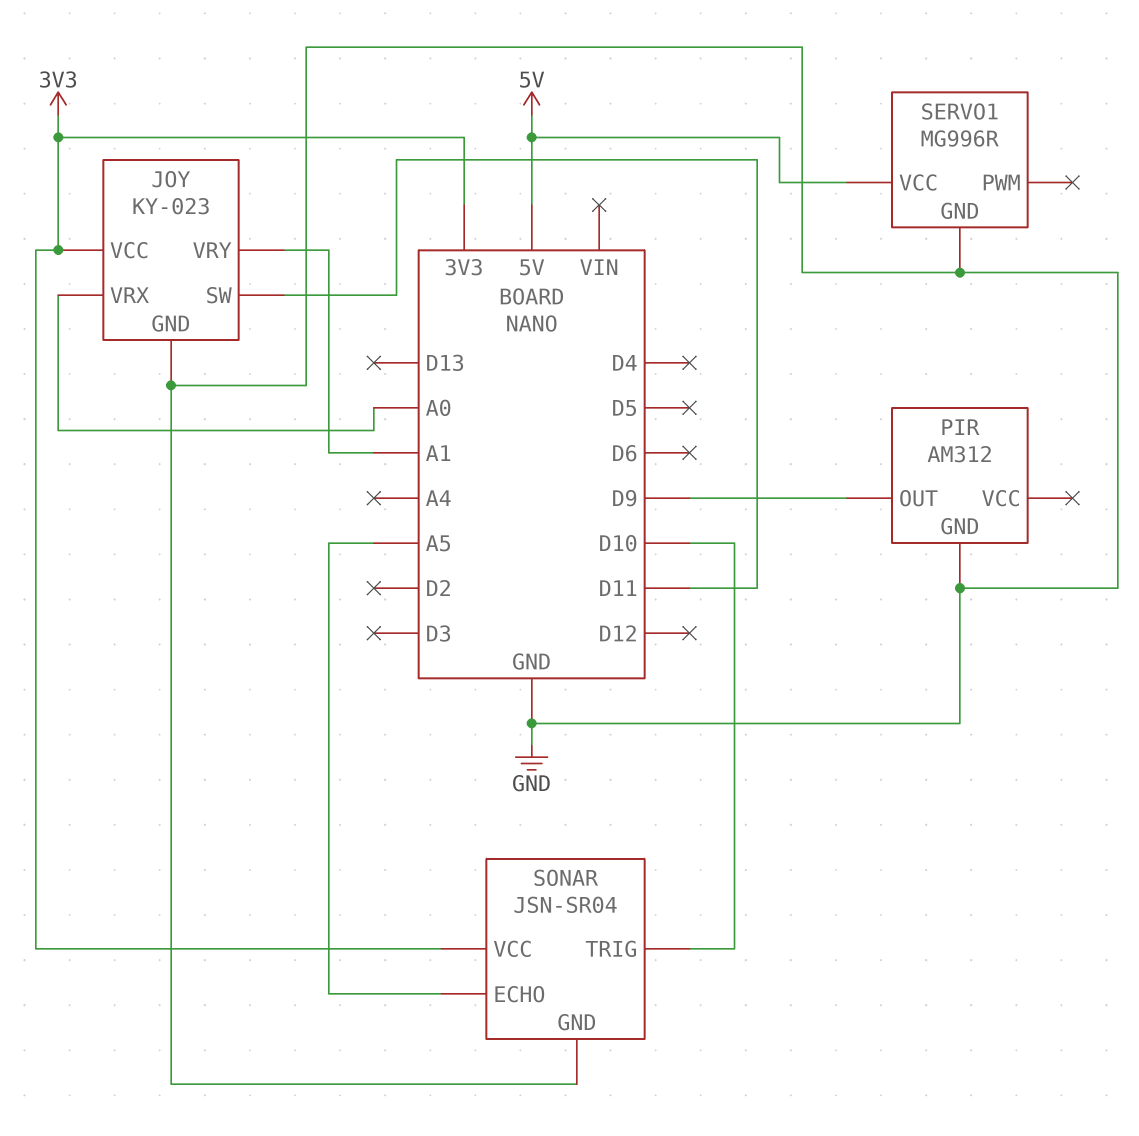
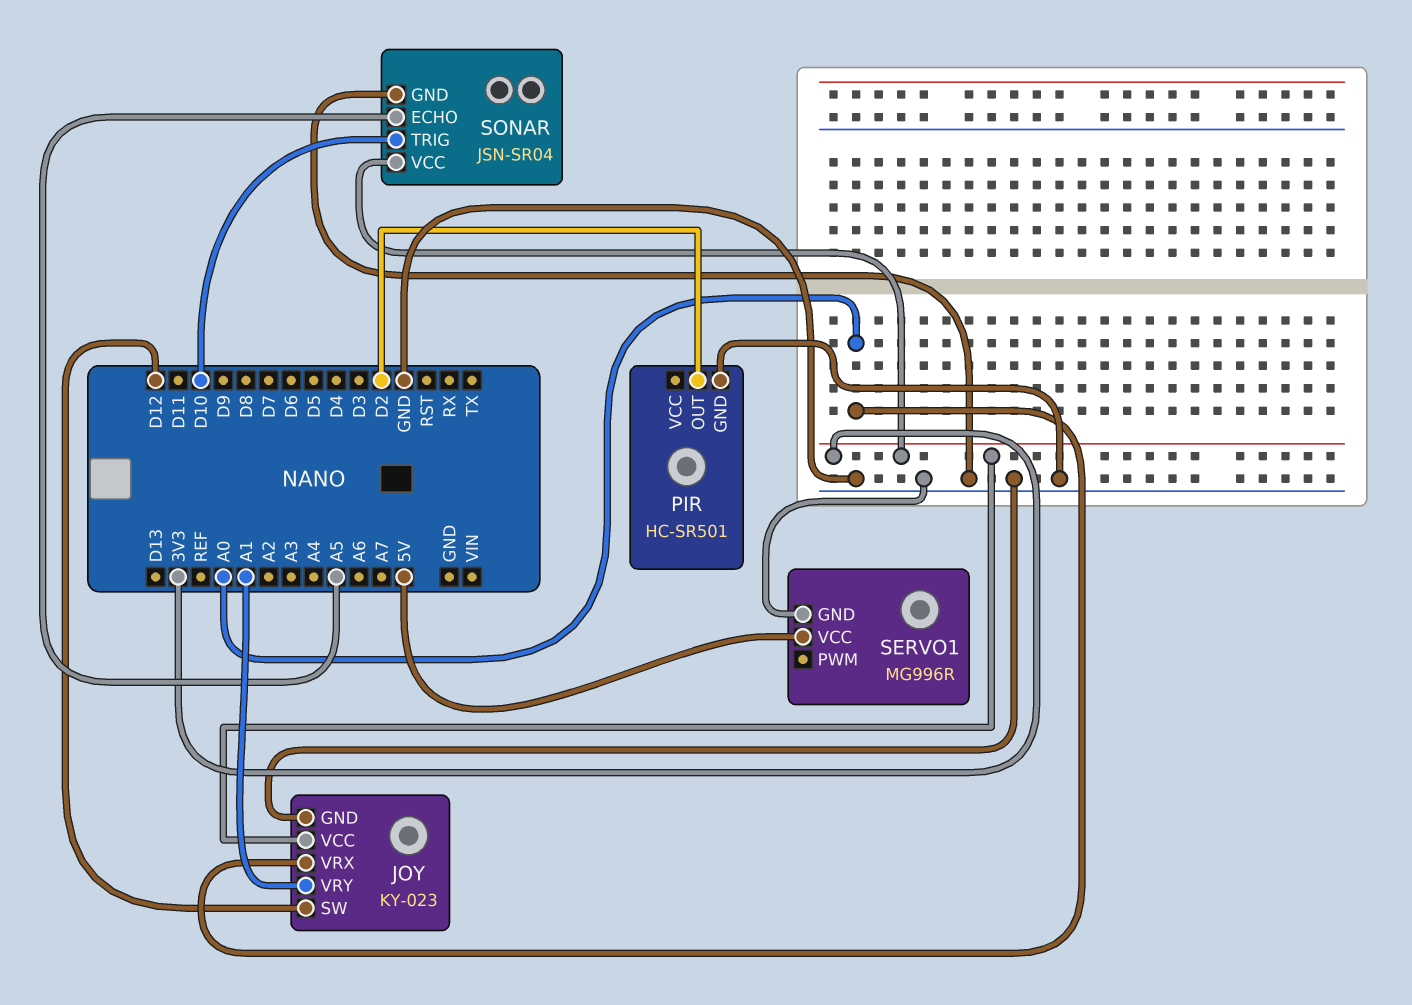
JOY pin SW: D11 -> D12
PIR: AM312 -> HC-SR501
PIR pin OUT: D9 -> D2

